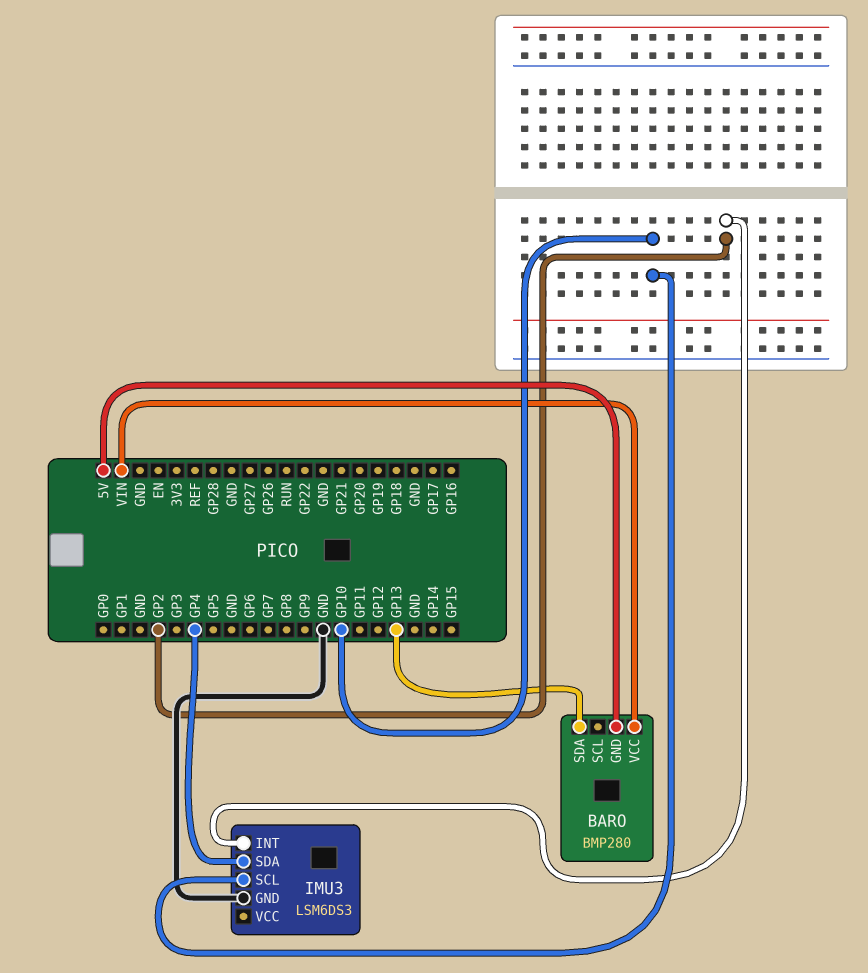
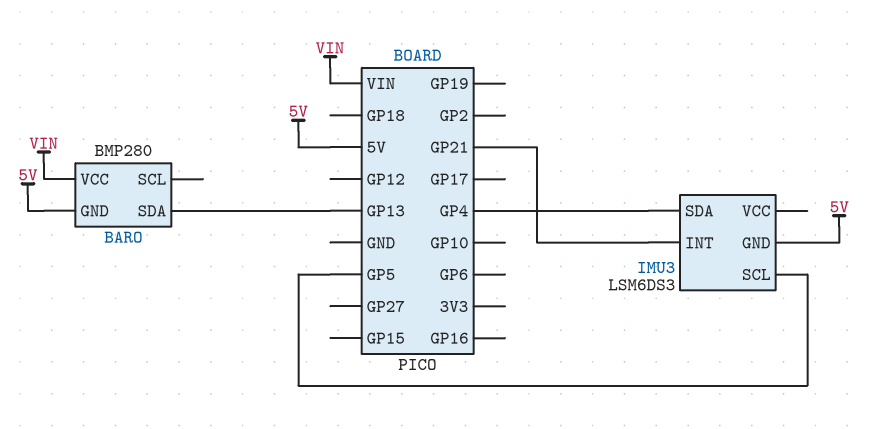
IMU3 pin GND: GND -> 5V
IMU3 pin INT: GP2 -> GP21
IMU3 pin SCL: GP10 -> GP5

